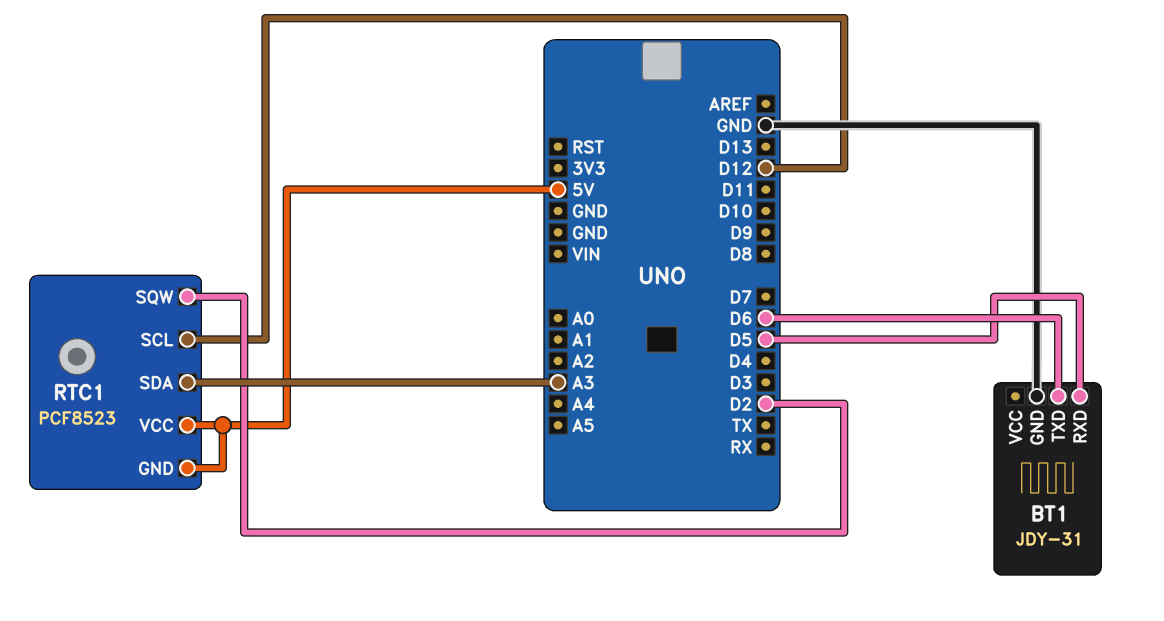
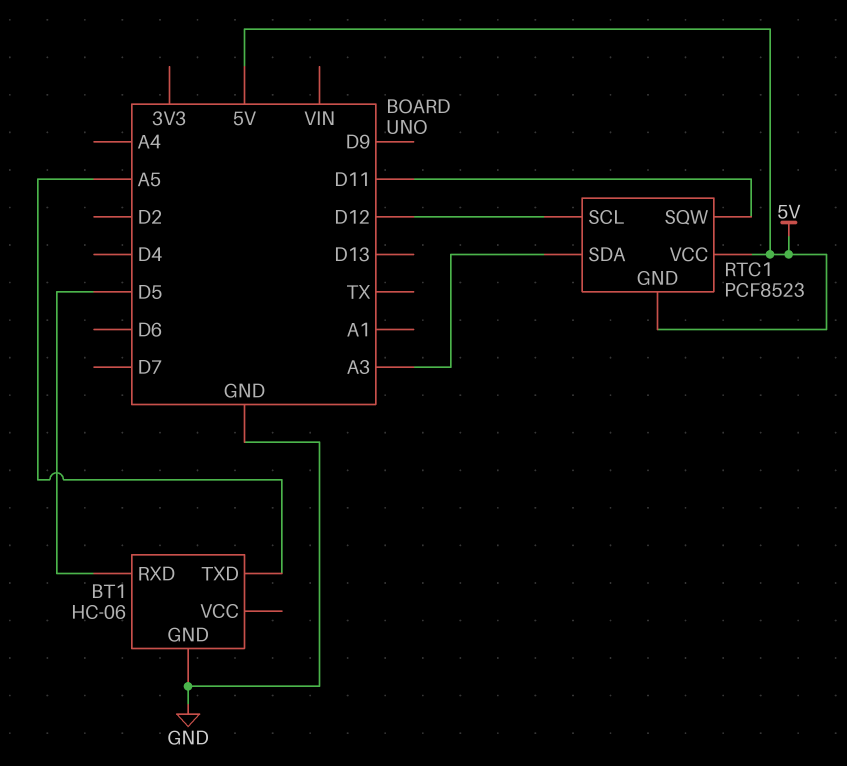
BT1: JDY-31 -> HC-06
BT1 pin TXD: D6 -> A5
RTC1 pin SQW: D2 -> D11

